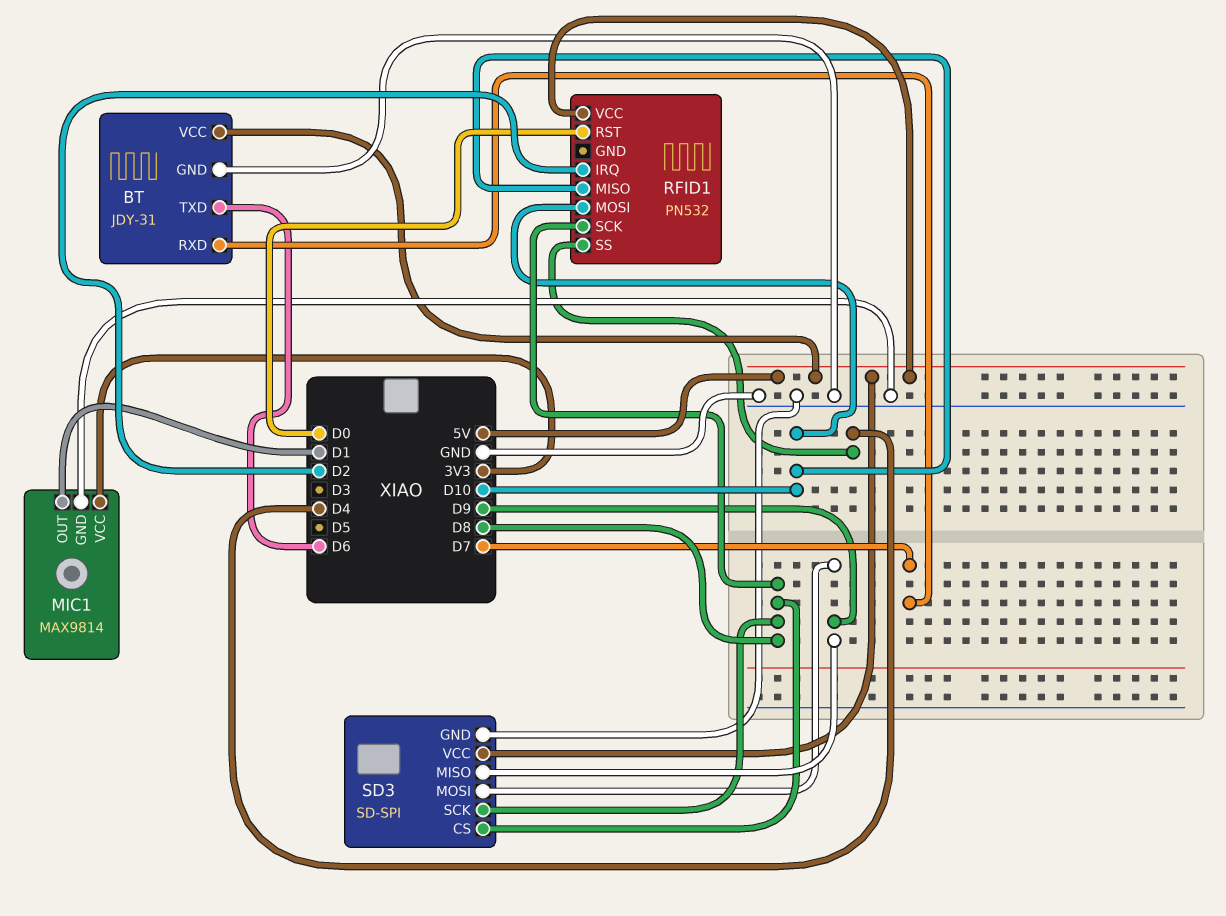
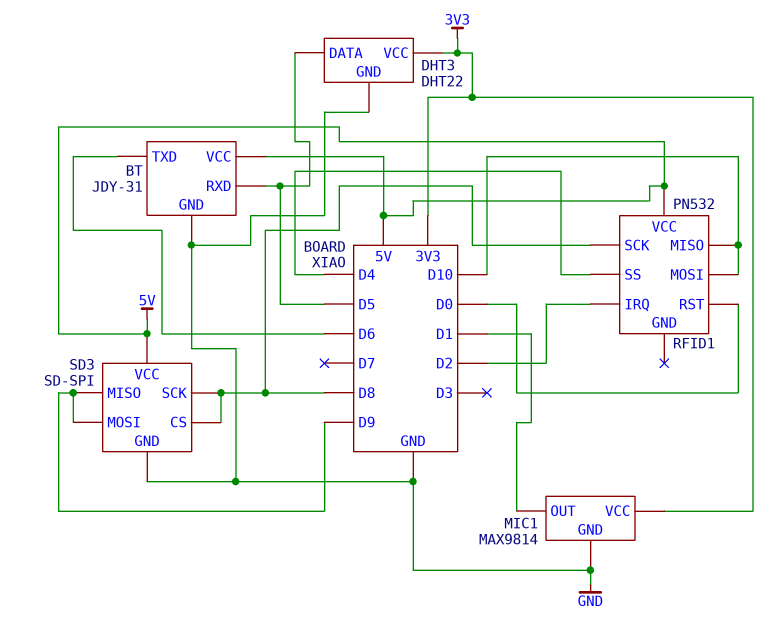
BT pin RXD: D7 -> D5
DHT3: none -> DHT22
DHT3 pin DATA: none -> D5
DHT3 pin GND: none -> GND
DHT3 pin VCC: none -> 3V3

